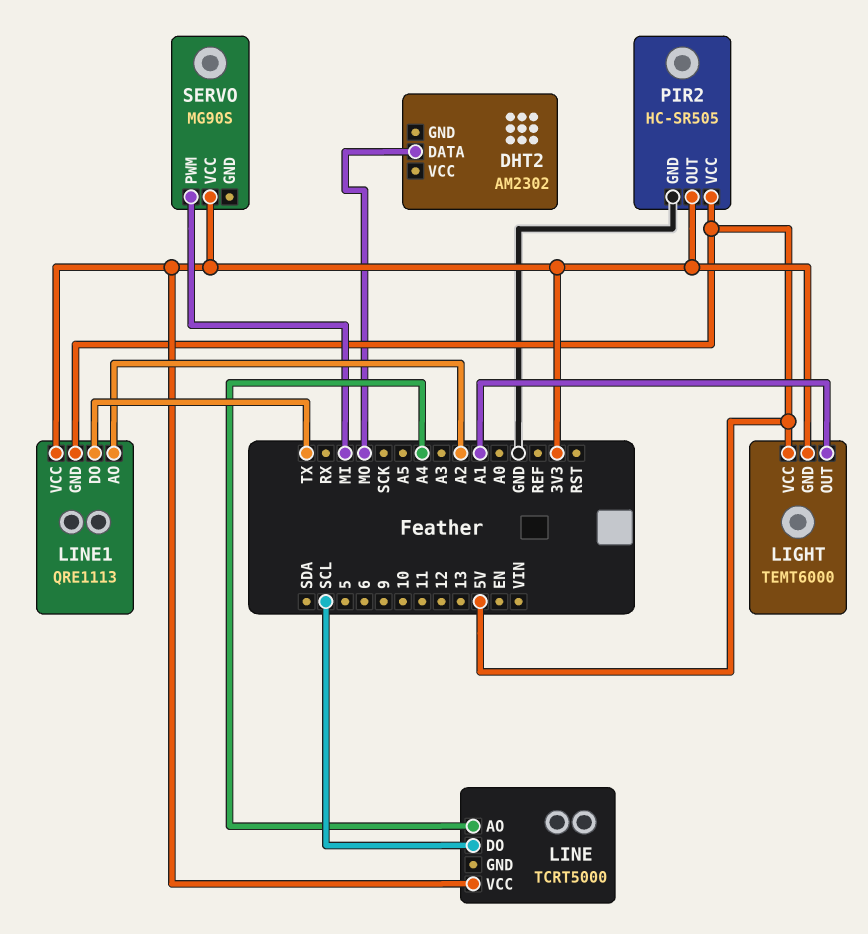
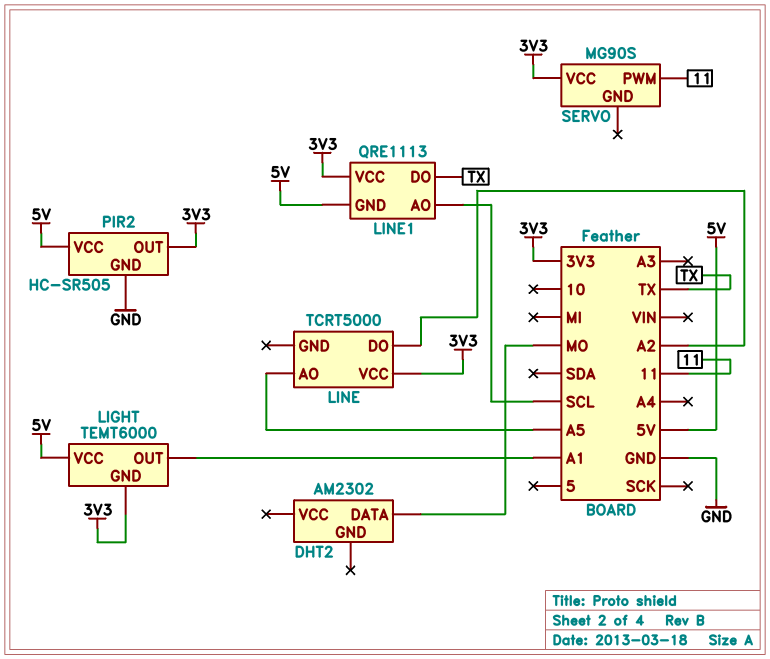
LINE pin AO: A4 -> A5
LINE pin DO: SCL -> A2
LINE1 pin AO: A2 -> SCL
SERVO pin PWM: MI -> 11

